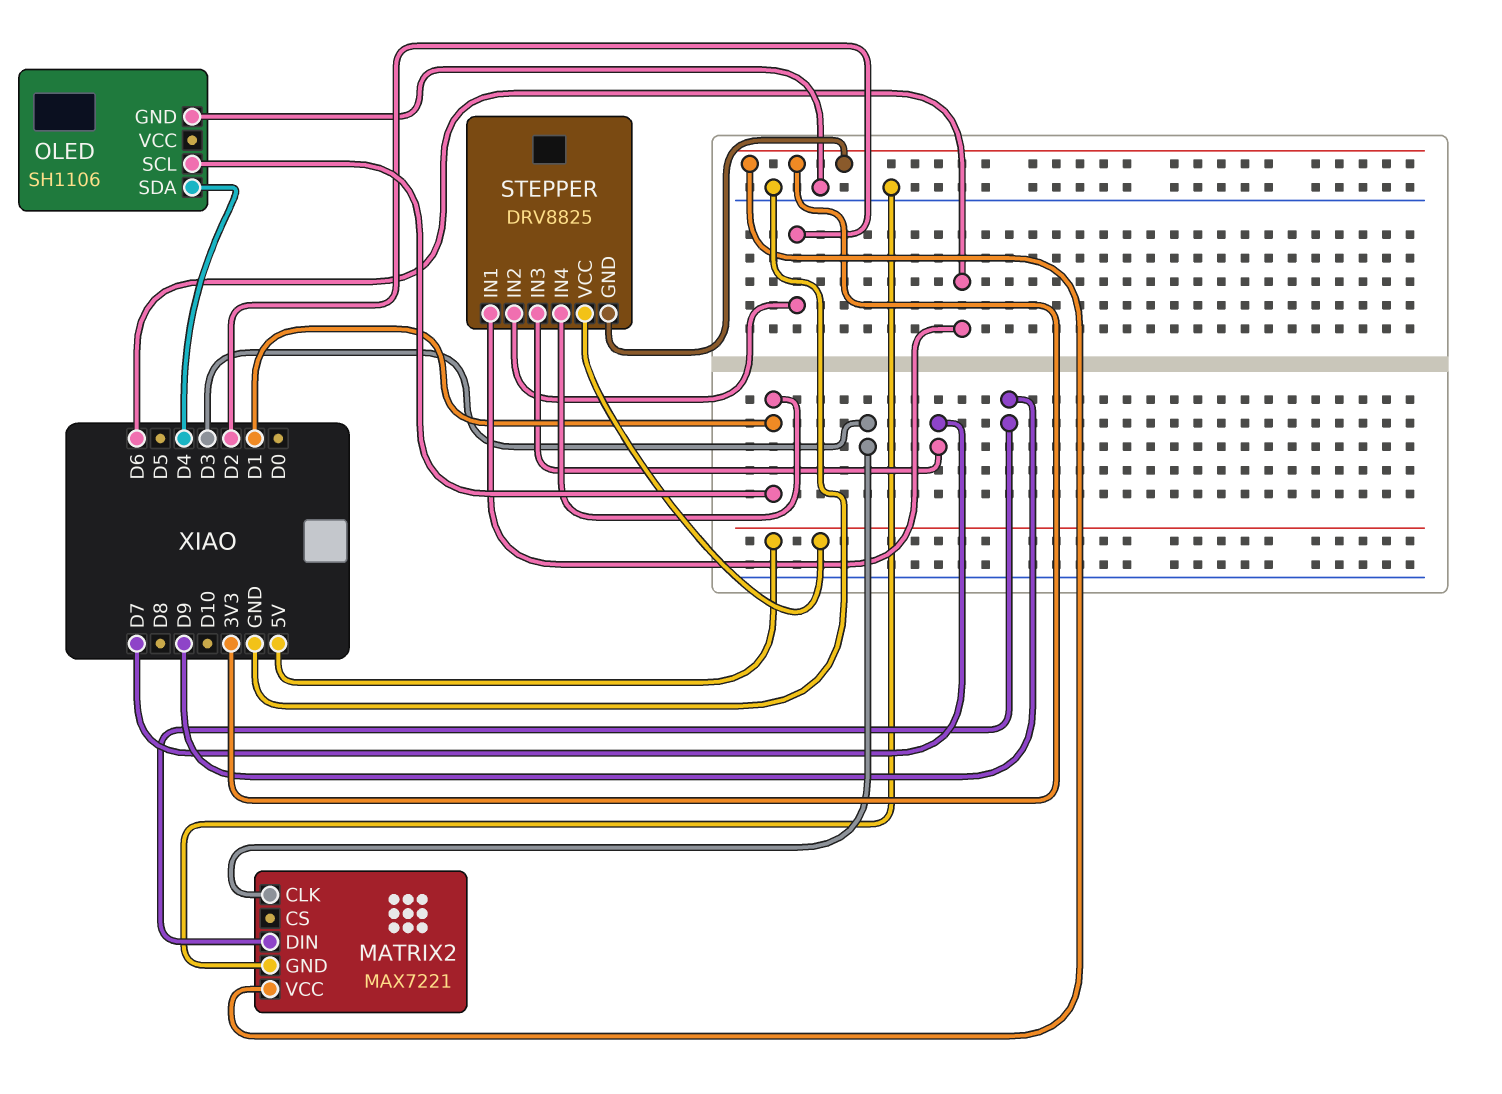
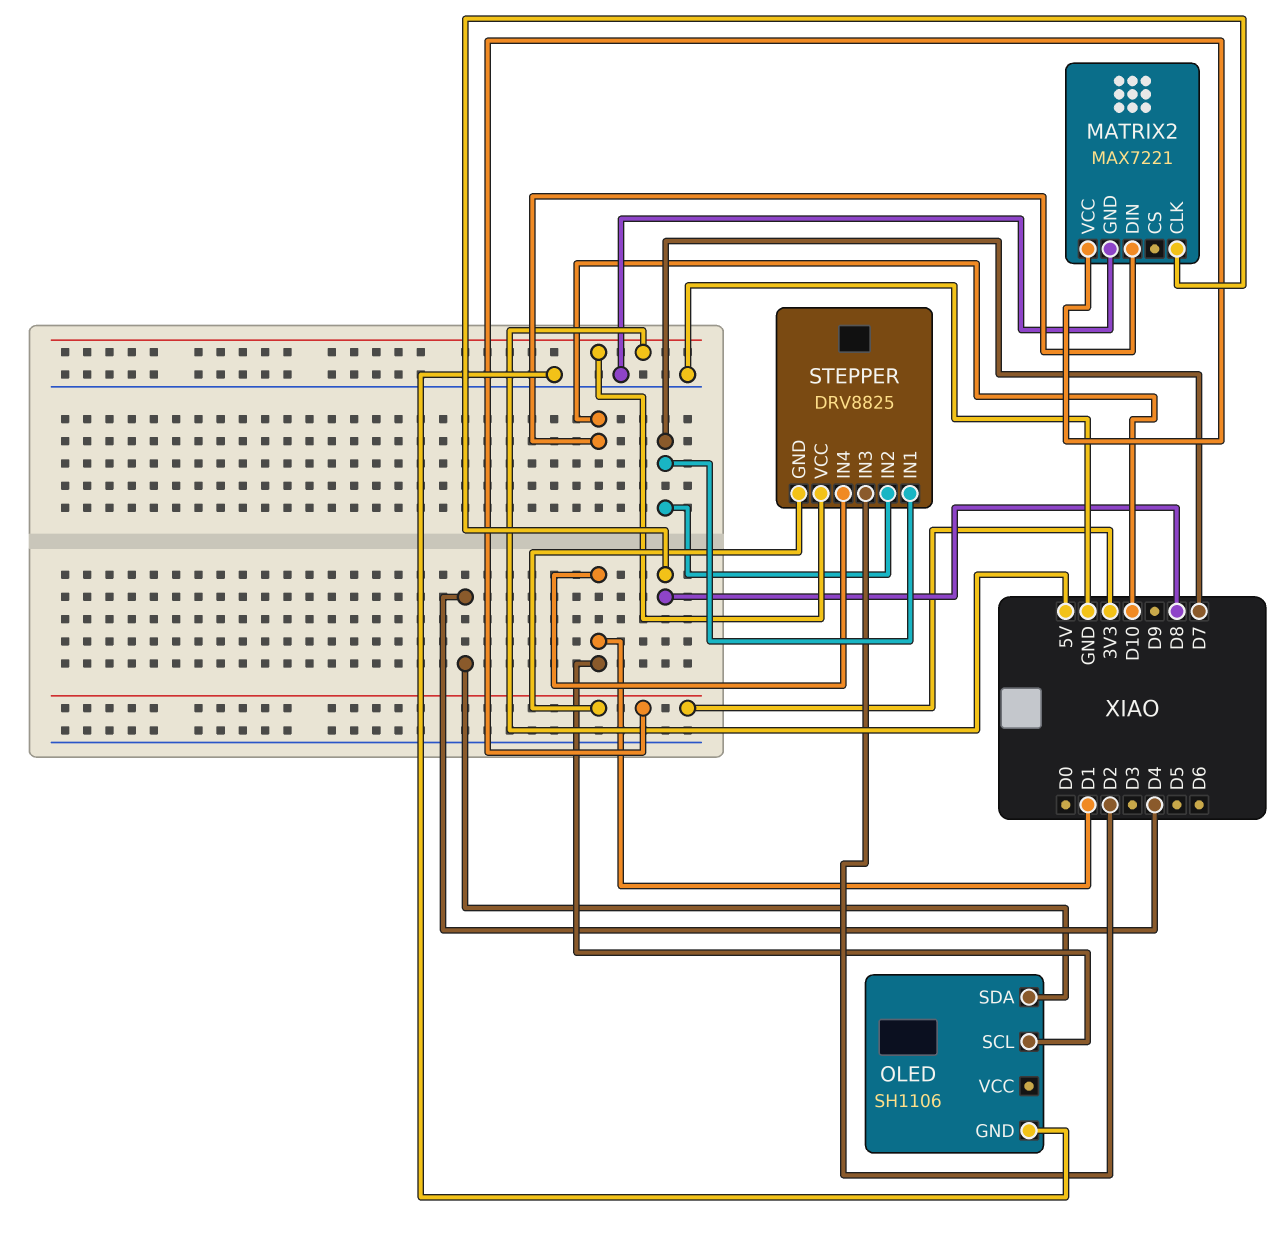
MATRIX2 pin CLK: D3 -> D8
MATRIX2 pin DIN: D9 -> D10
STEPPER pin IN1: D6 -> D7
STEPPER pin IN2: D2 -> D7
STEPPER pin IN3: D7 -> D2

